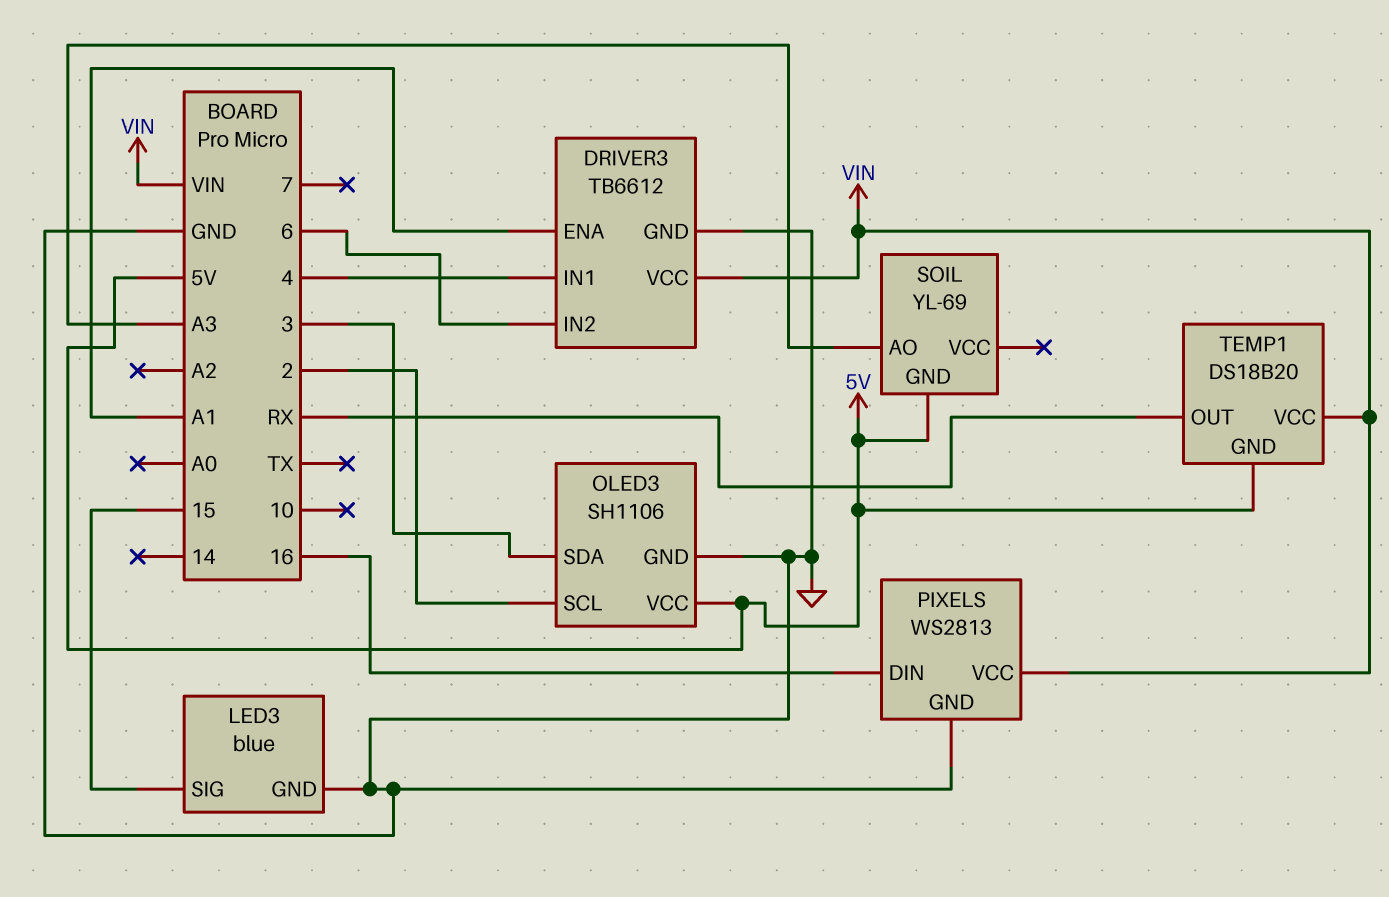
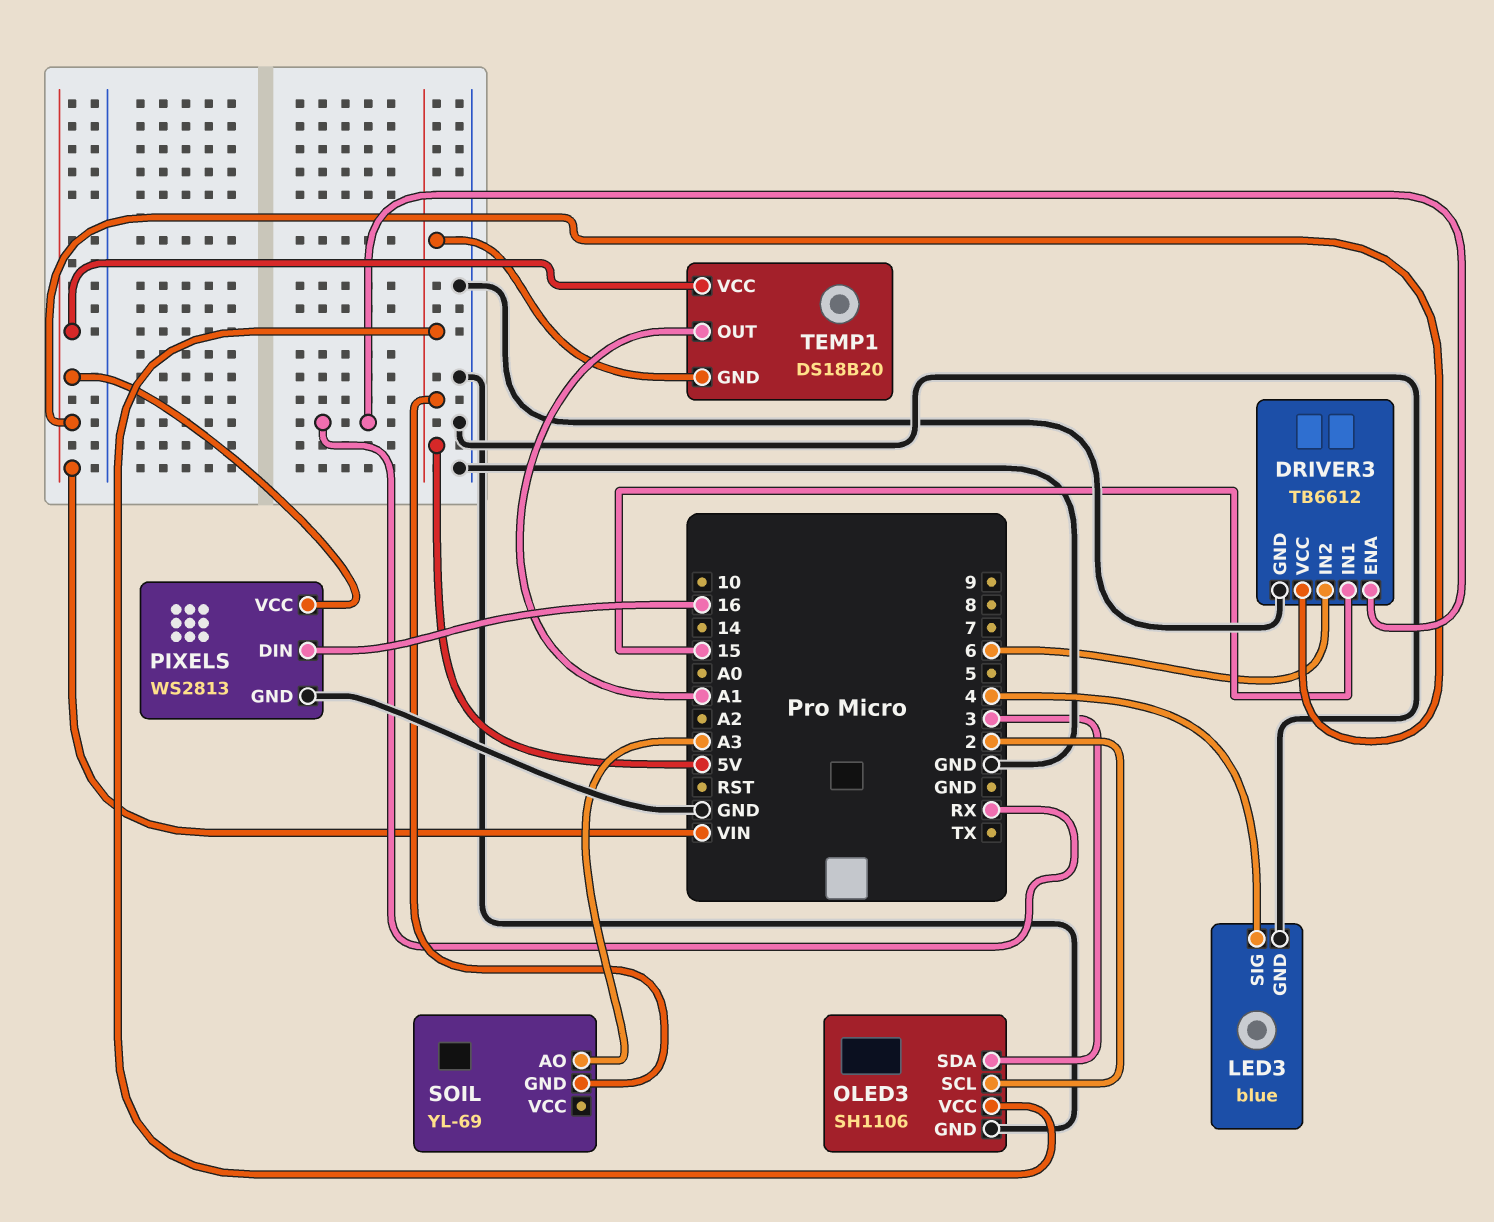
DRIVER3 pin ENA: A1 -> RX
DRIVER3 pin IN1: 4 -> 15
LED3 pin SIG: 15 -> 4
TEMP1 pin OUT: RX -> A1

